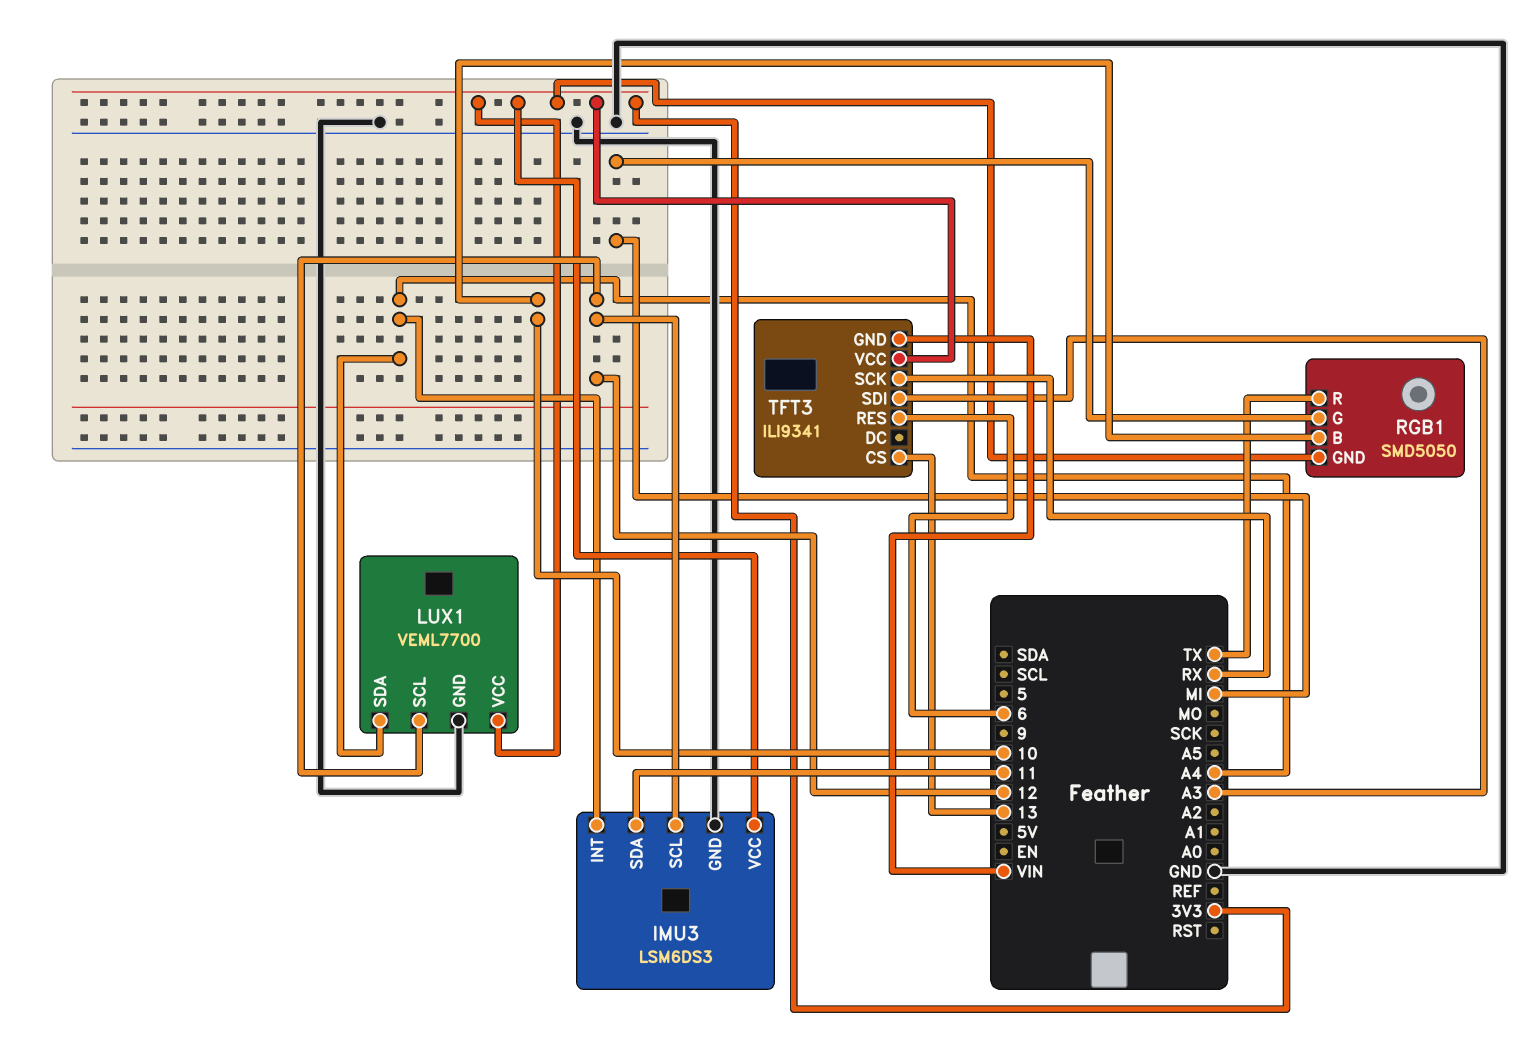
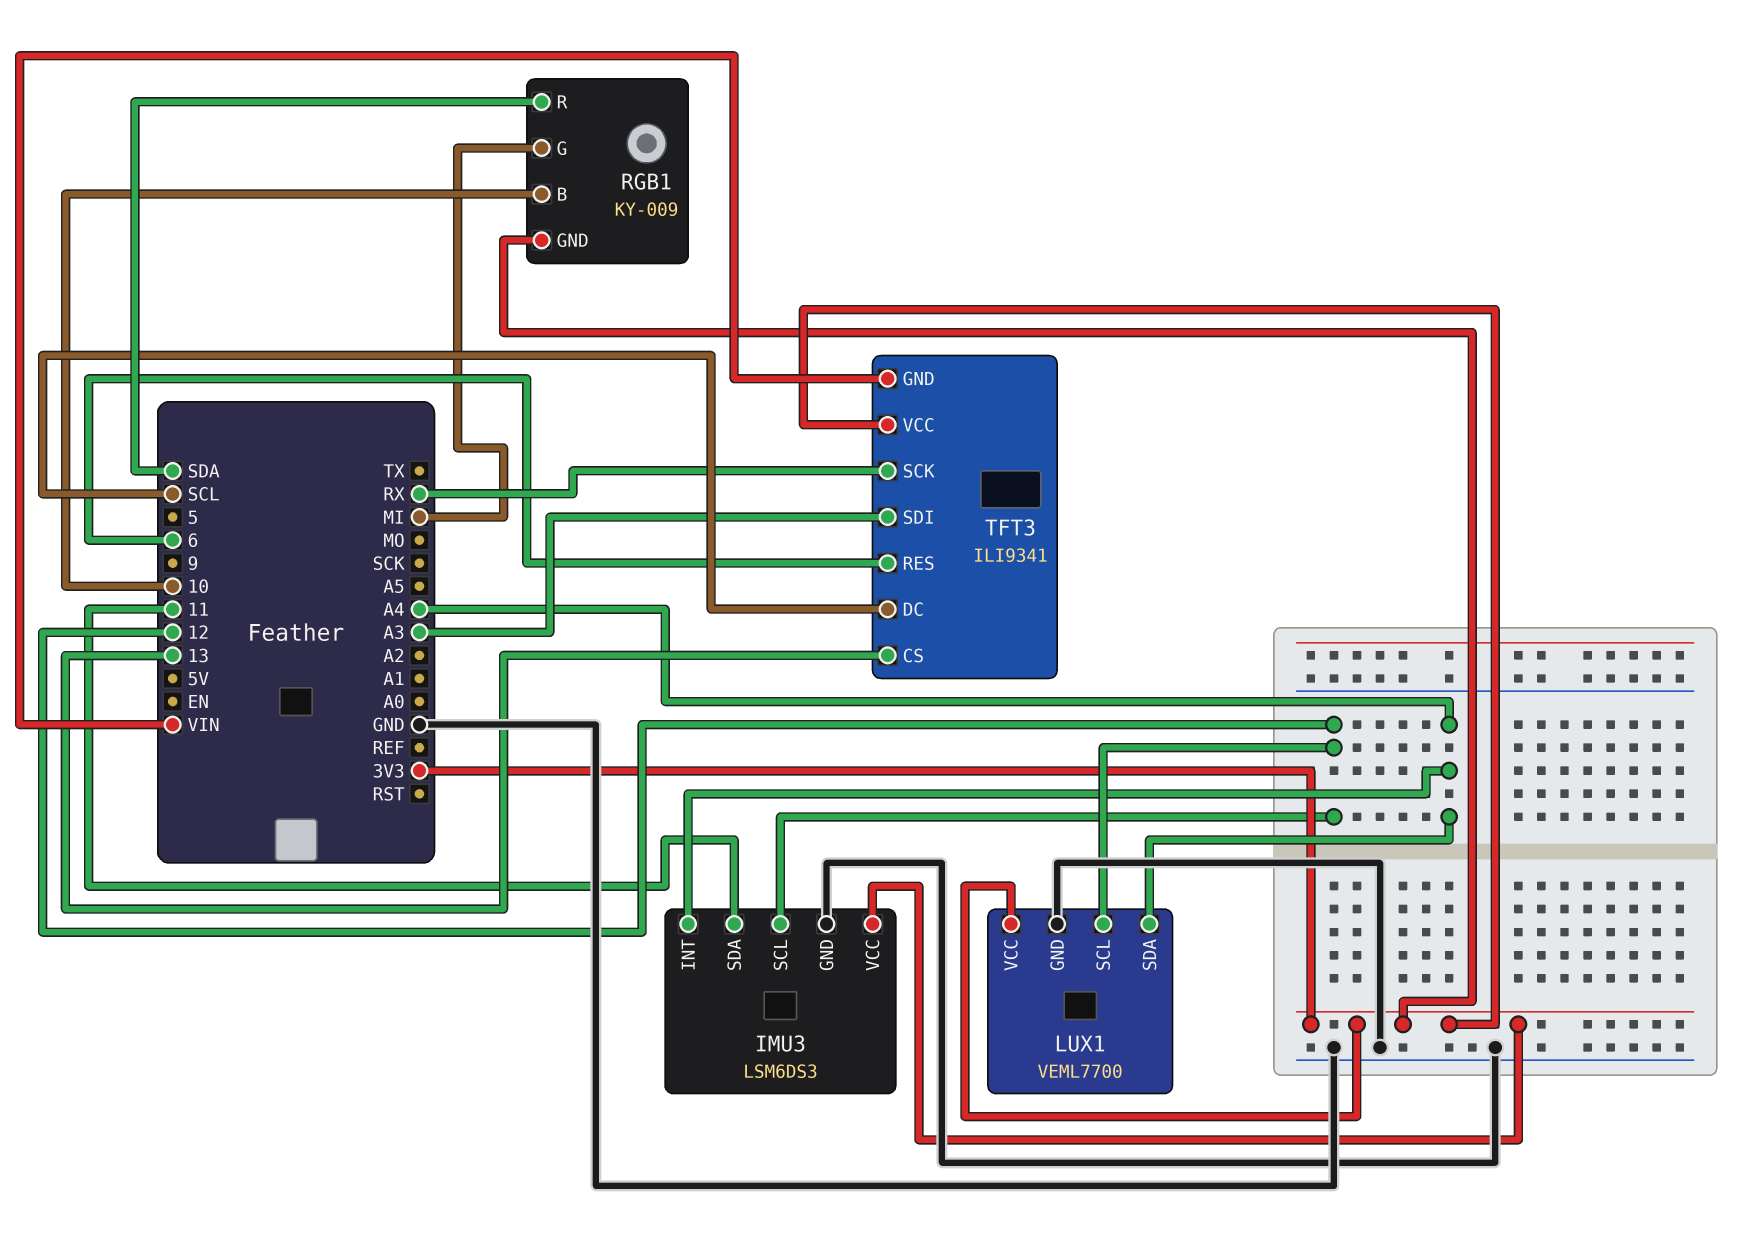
RGB1: SMD5050 -> KY-009
RGB1 pin R: TX -> SDA
TFT3 pin DC: none -> SCL

